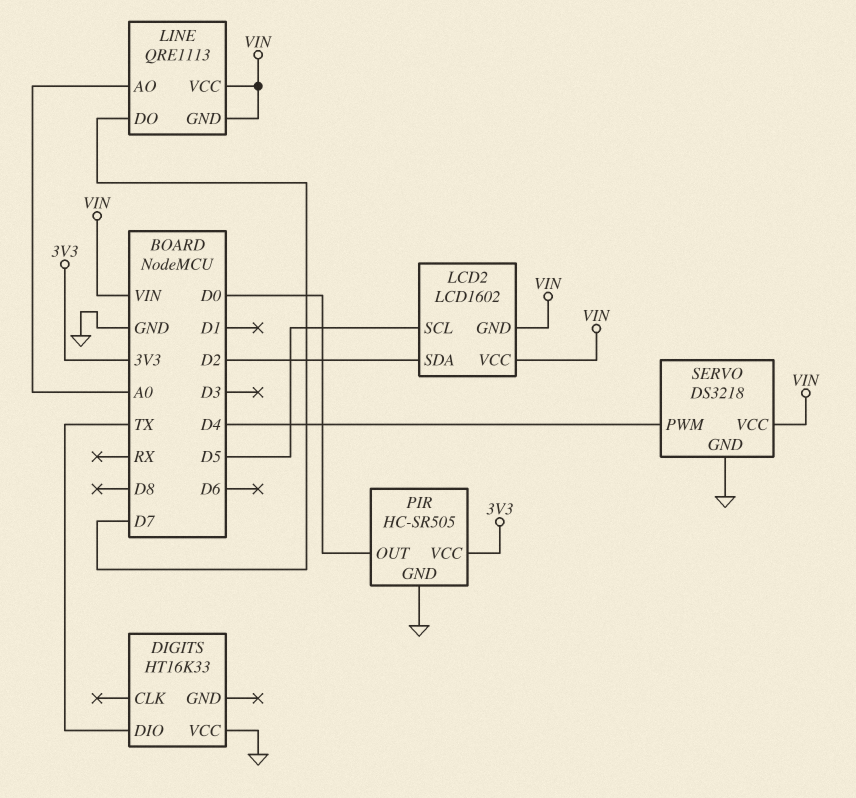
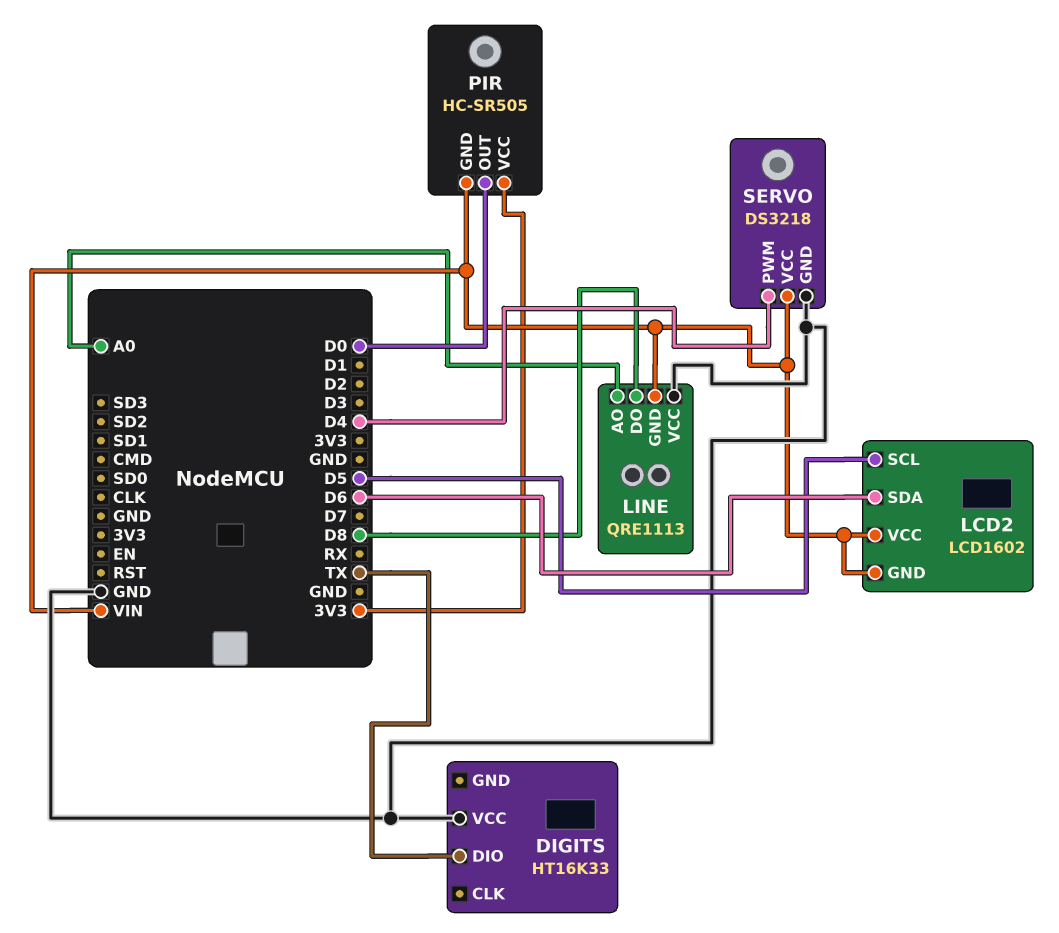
LCD2 pin SDA: D2 -> D6
LINE pin DO: D7 -> D8
LINE pin VCC: VIN -> GND
PIR pin GND: GND -> VIN

